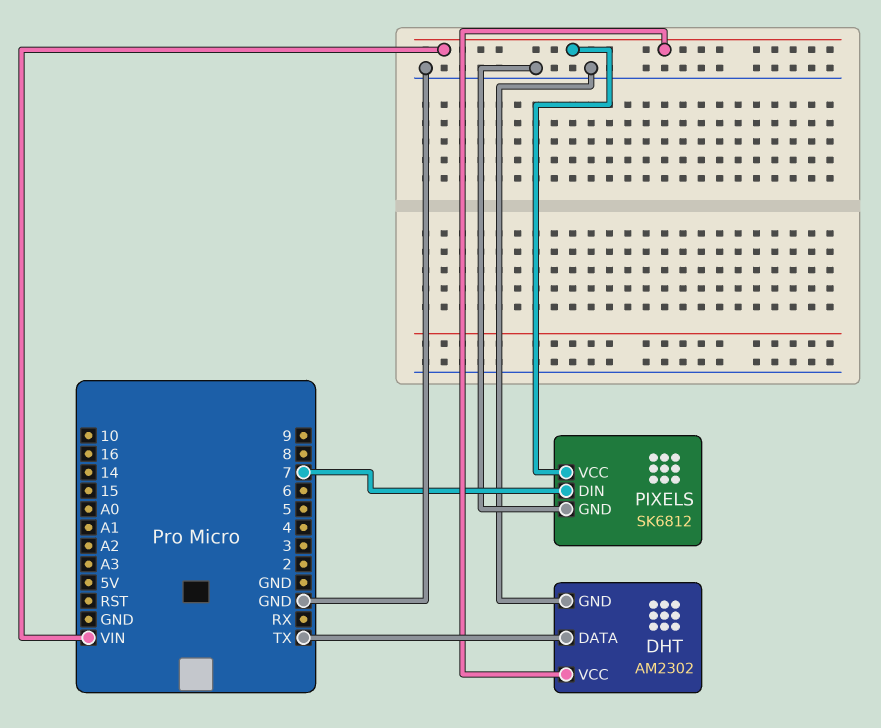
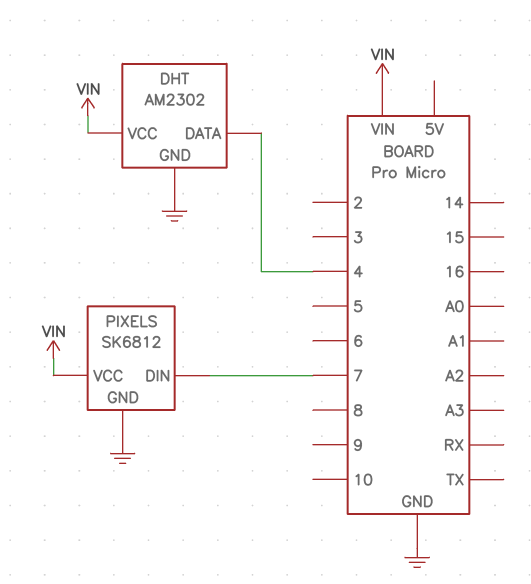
DHT pin DATA: TX -> 4

